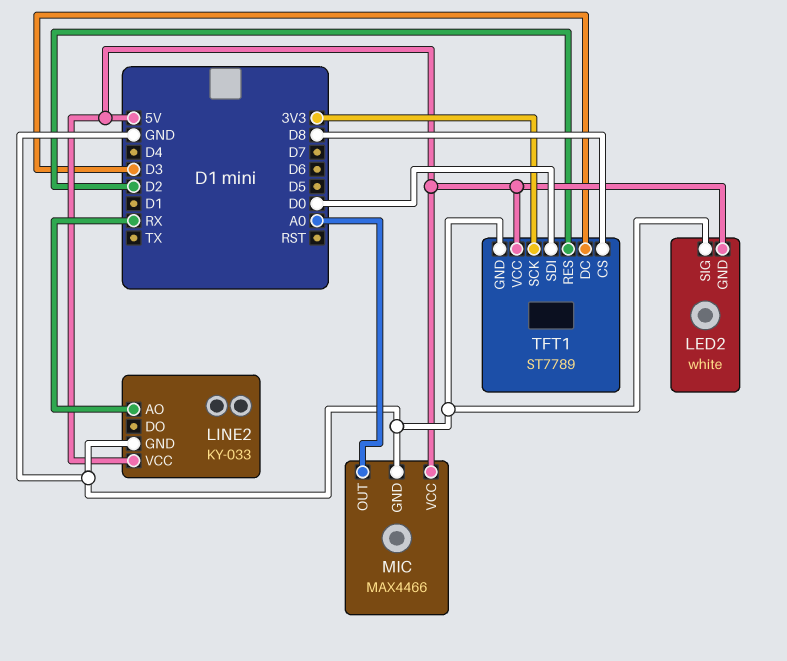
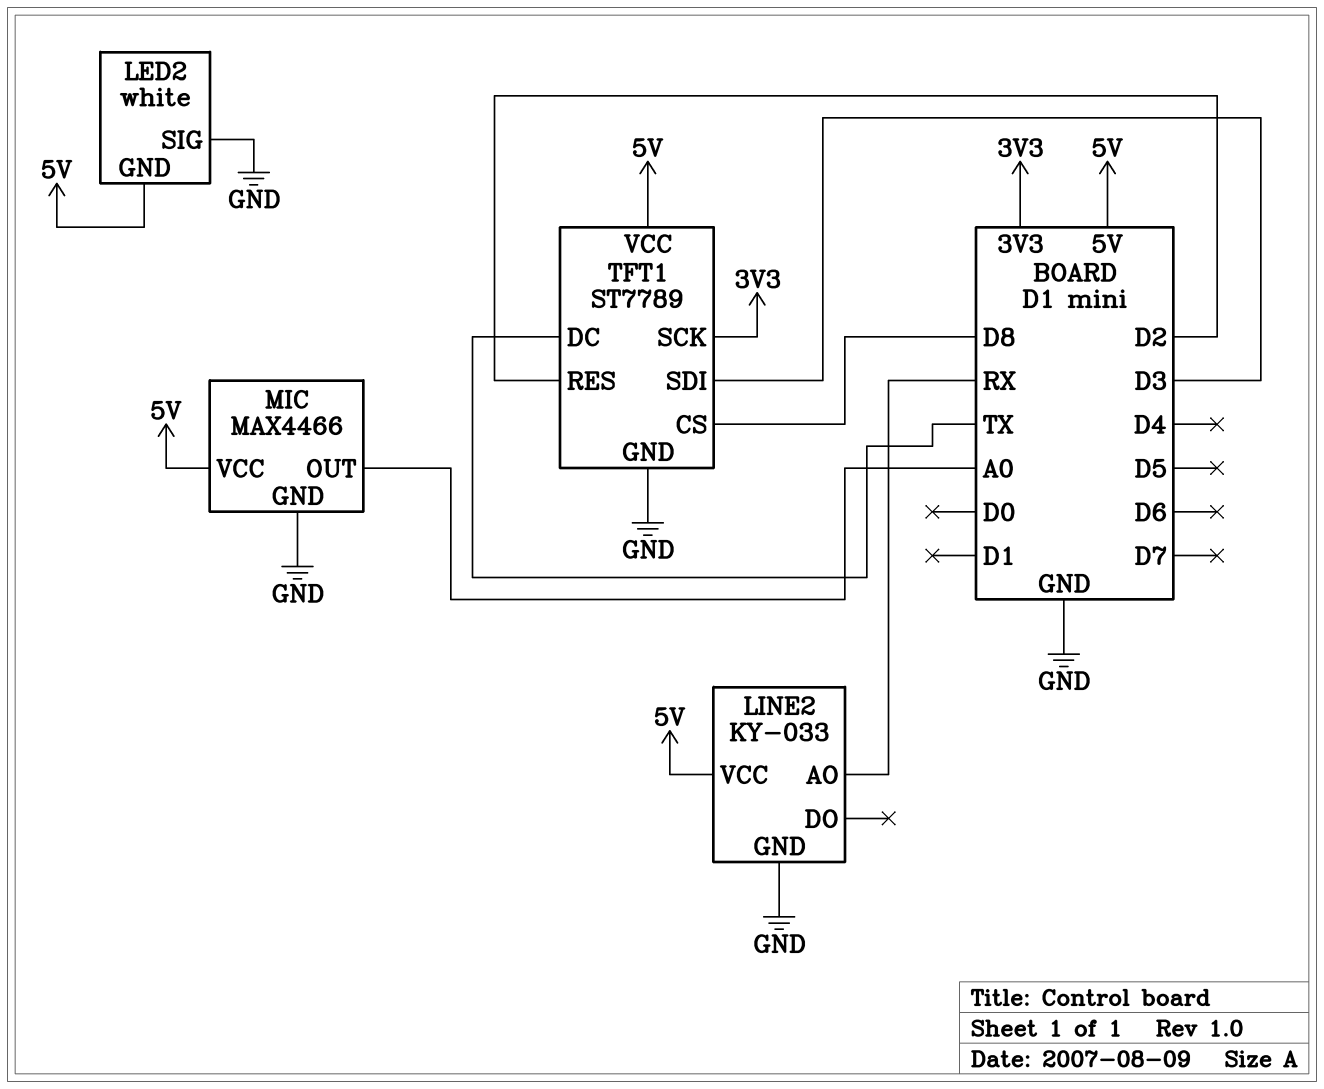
TFT1 pin DC: D3 -> TX
TFT1 pin SDI: D0 -> D3

